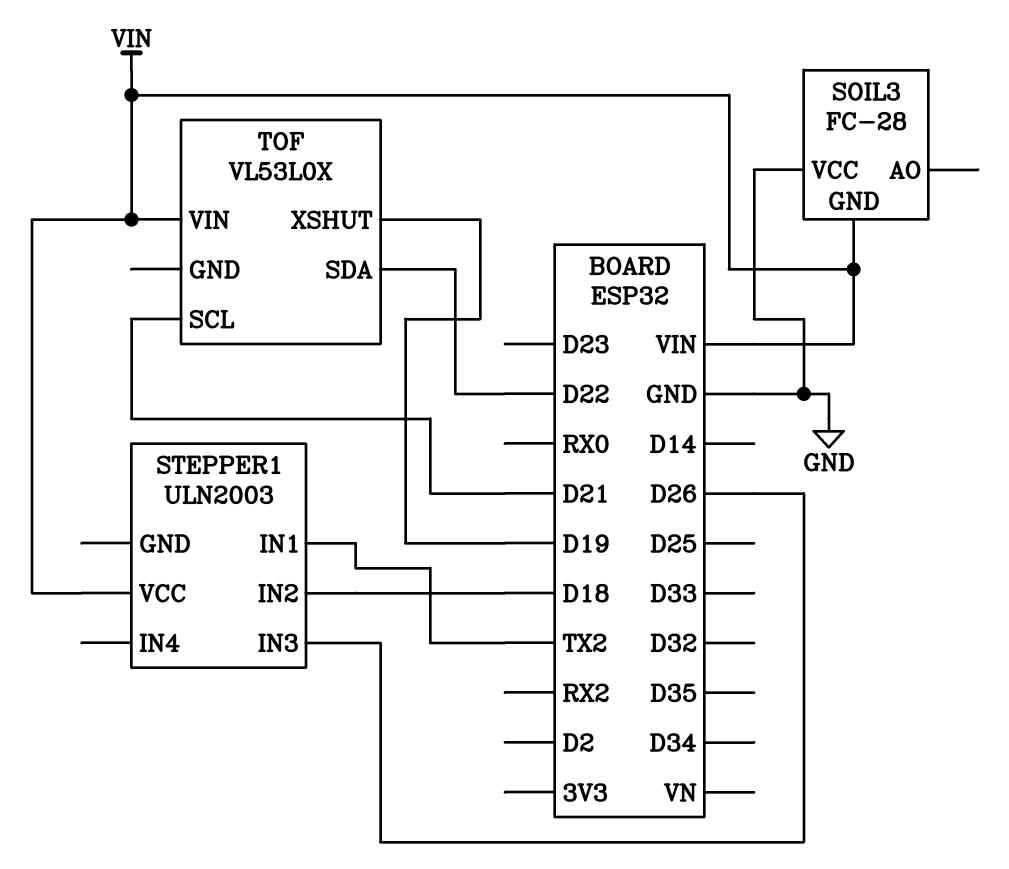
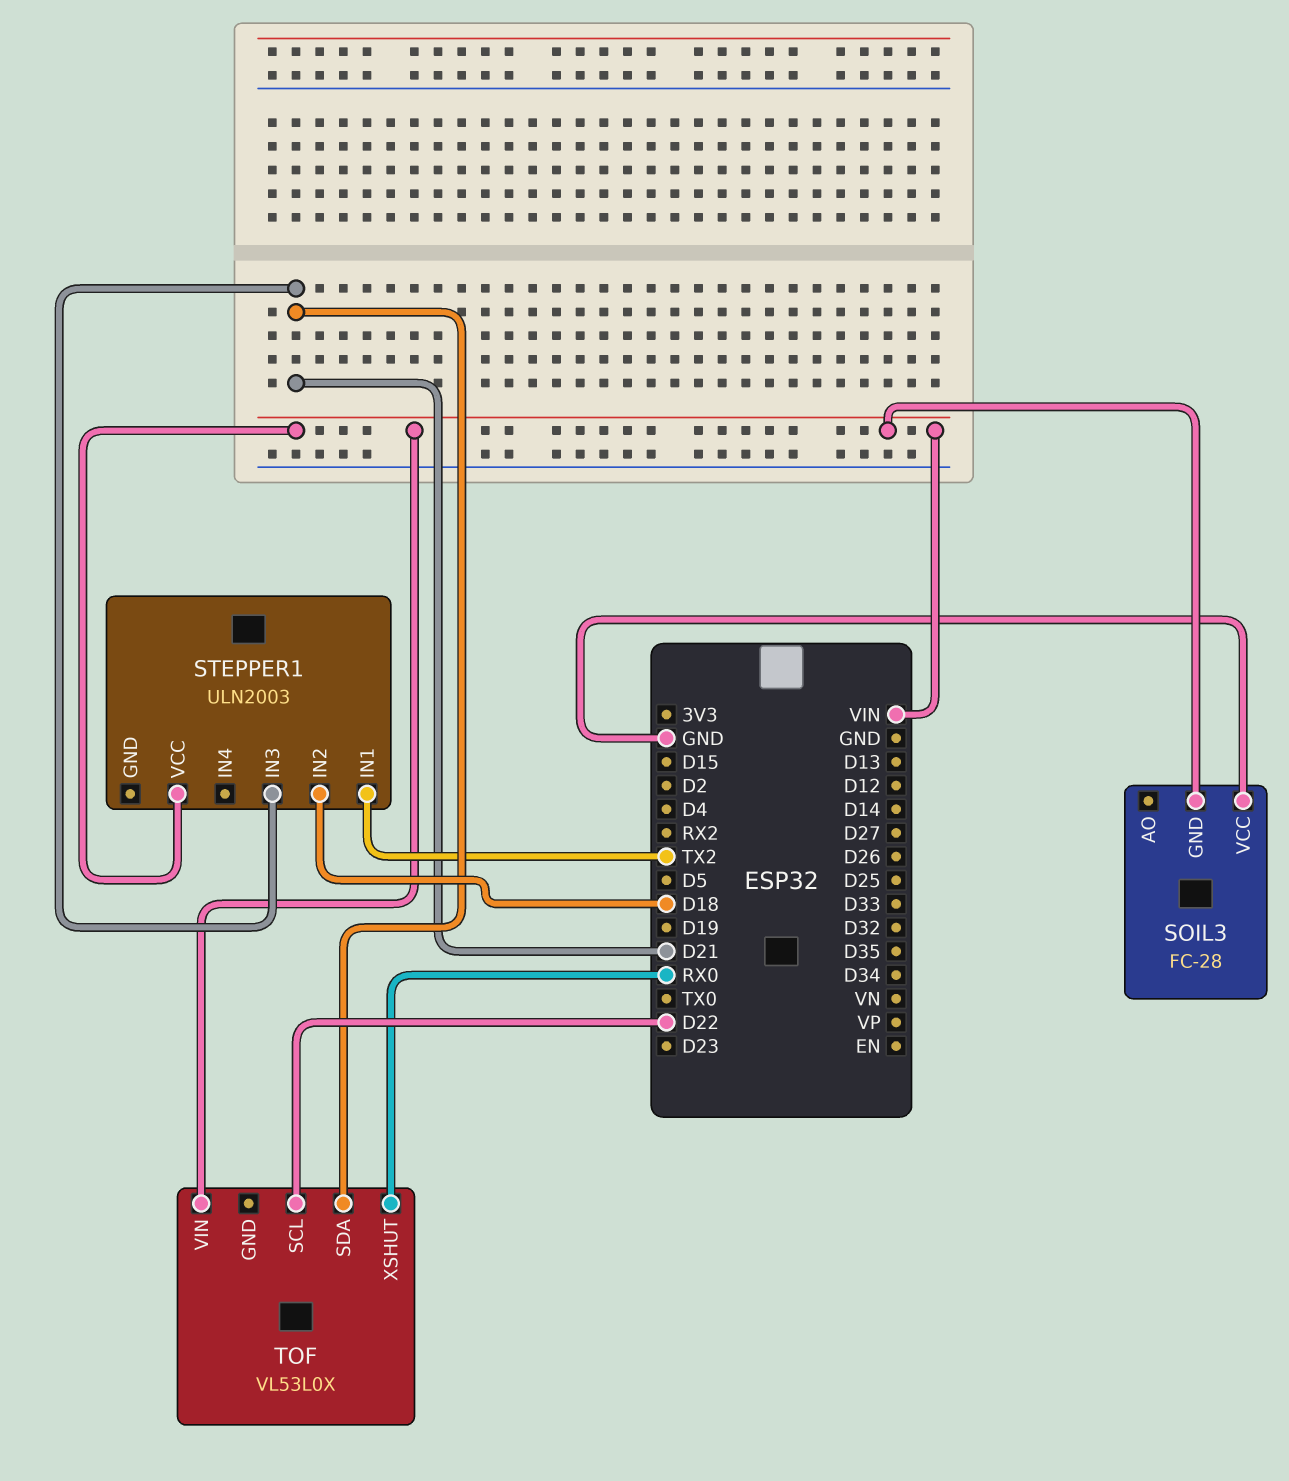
STEPPER1 pin IN3: D26 -> D21
TOF pin SCL: D21 -> D22
TOF pin SDA: D22 -> D21
TOF pin XSHUT: D19 -> RX0

